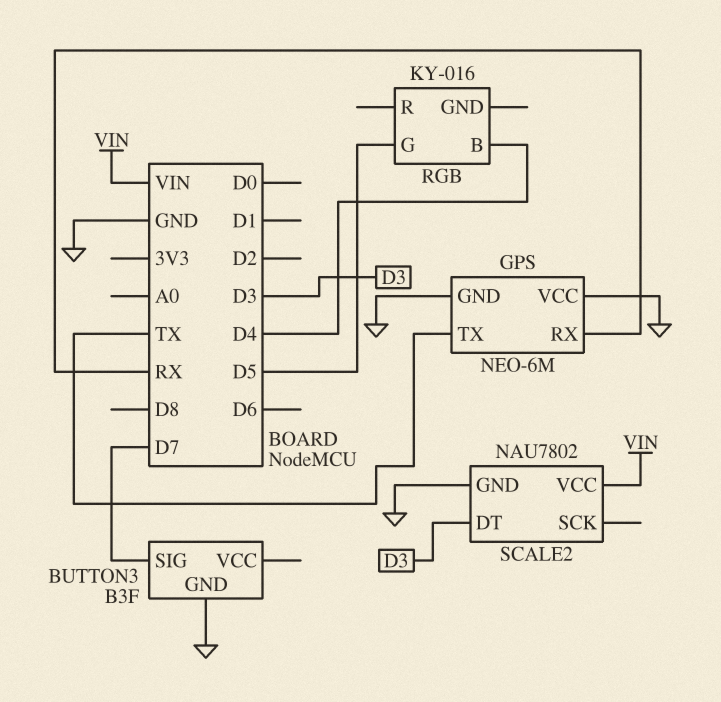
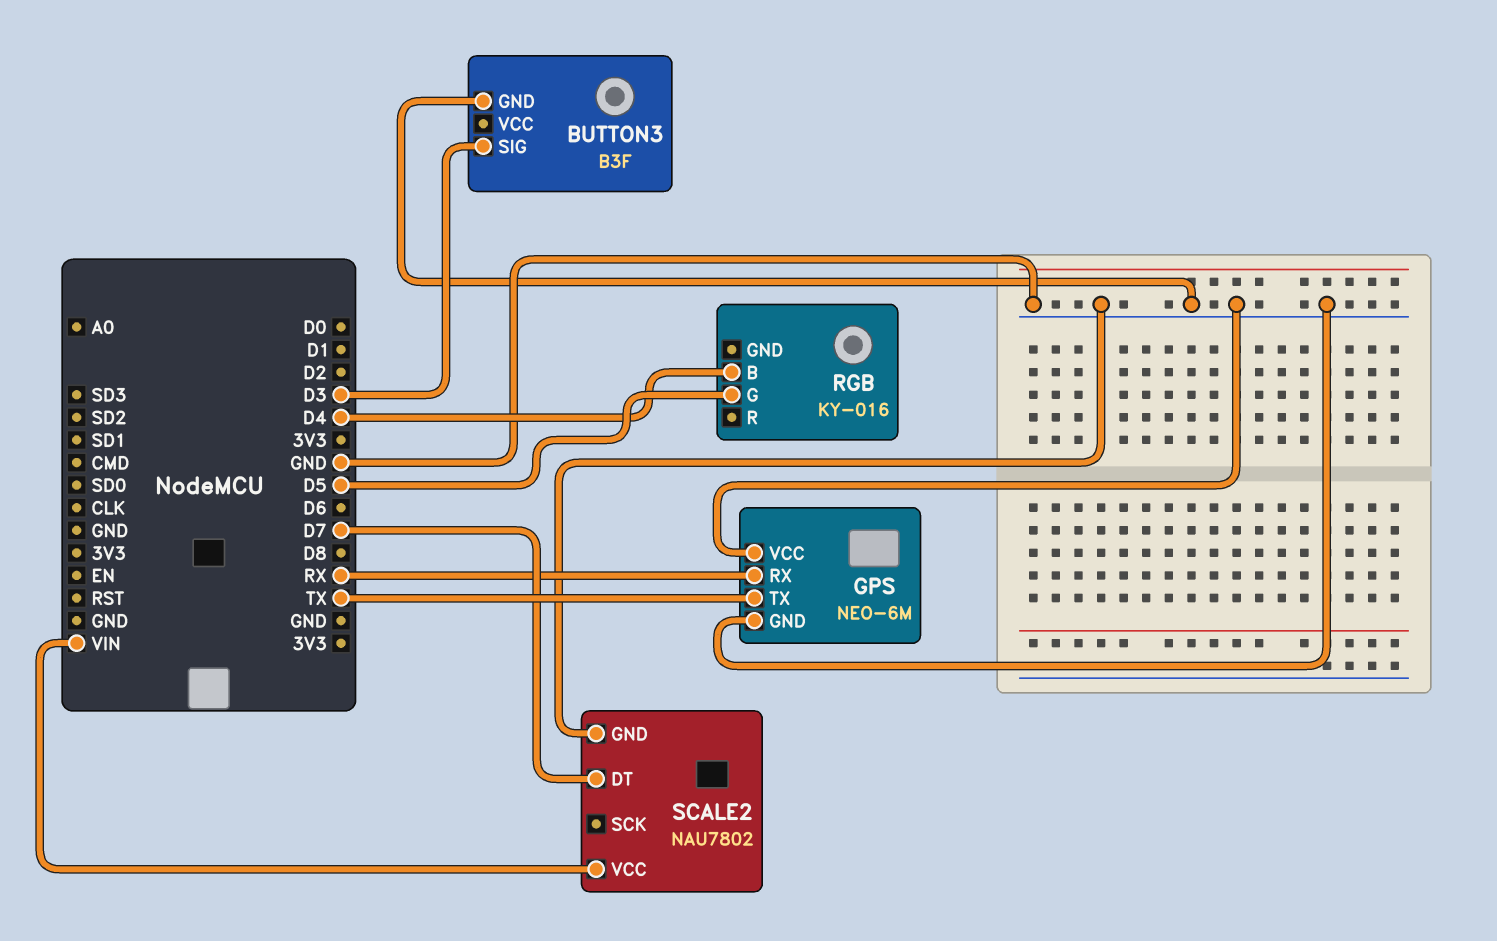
BUTTON3 pin SIG: D7 -> D3
SCALE2 pin DT: D3 -> D7

